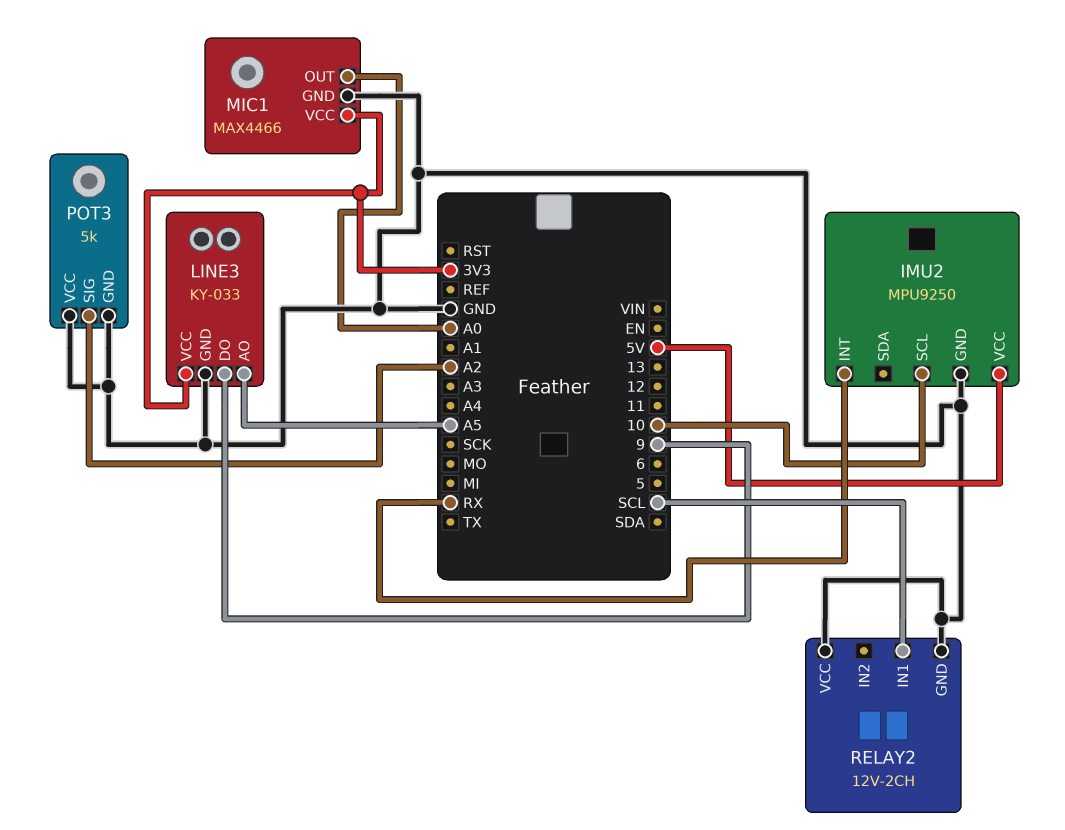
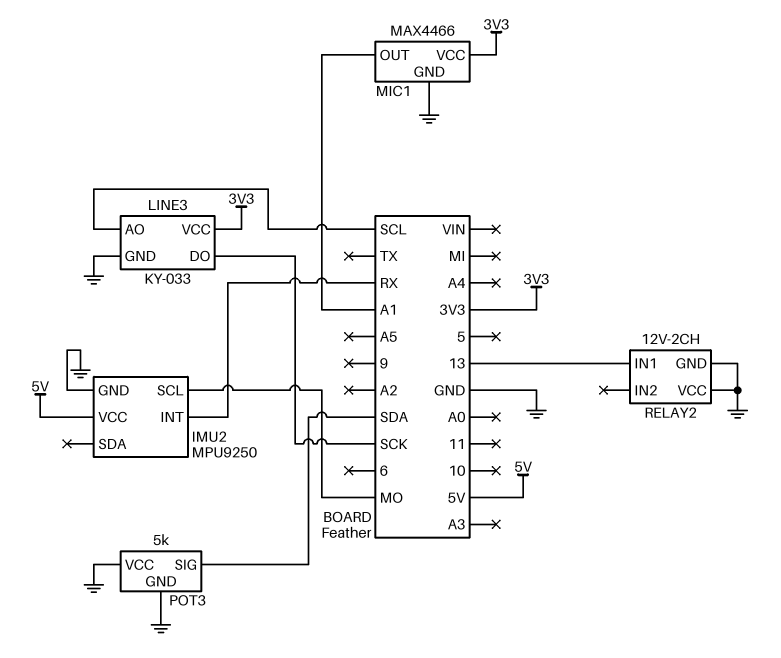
IMU2 pin SCL: 10 -> MO
LINE3 pin AO: A5 -> SCL
LINE3 pin DO: 9 -> SCK
MIC1 pin OUT: A0 -> A1
POT3 pin SIG: A2 -> SDA
RELAY2 pin IN1: SCL -> 13

